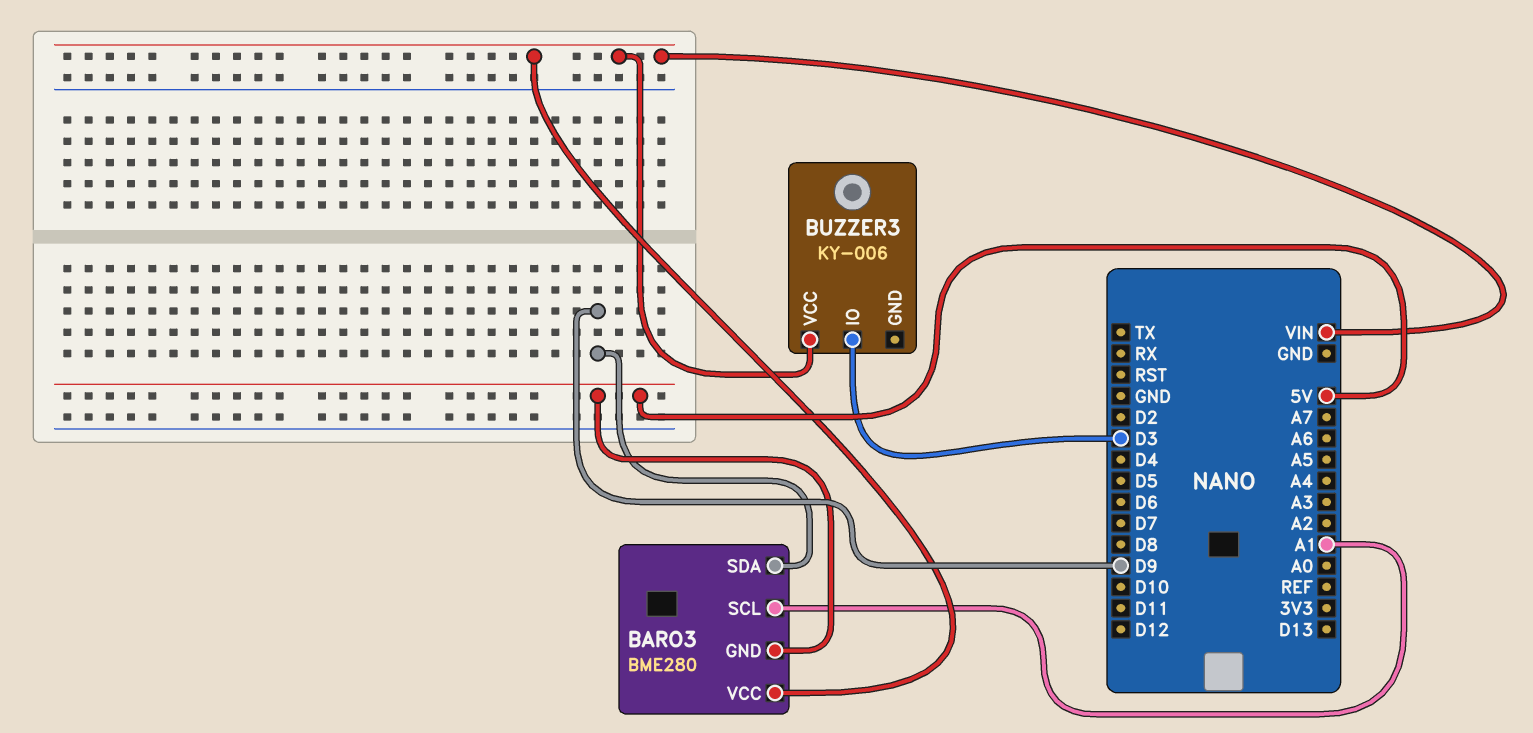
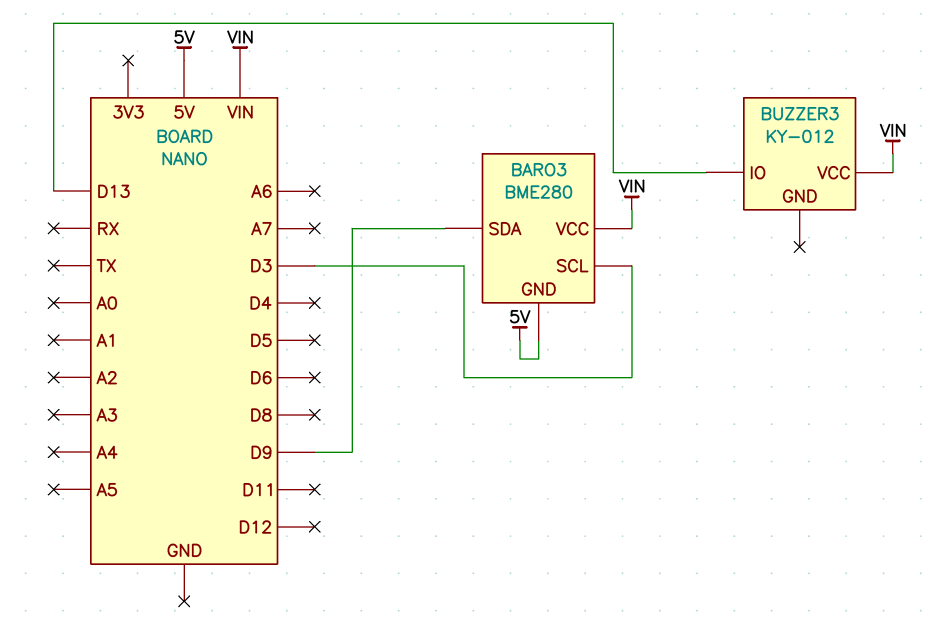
BARO3 pin SCL: A1 -> D3
BUZZER3: KY-006 -> KY-012
BUZZER3 pin IO: D3 -> D13

